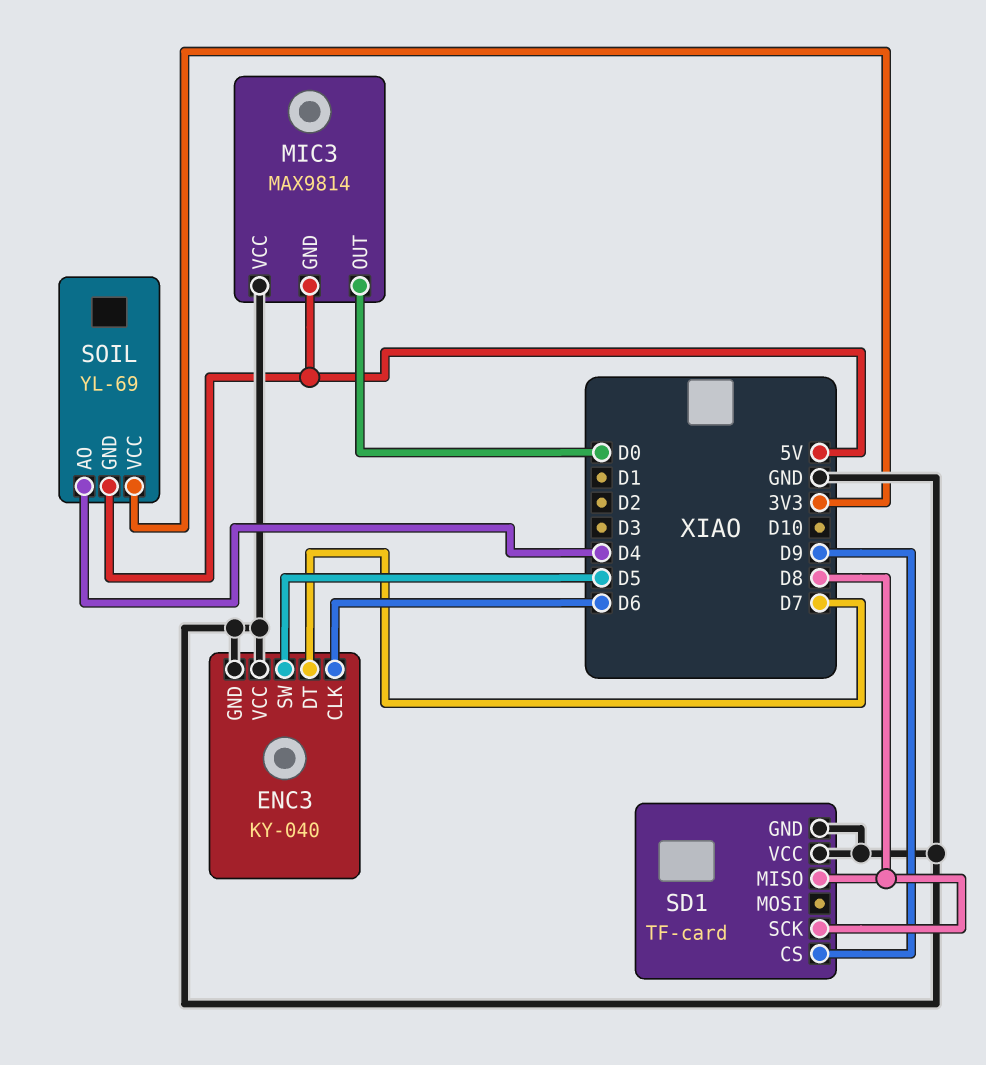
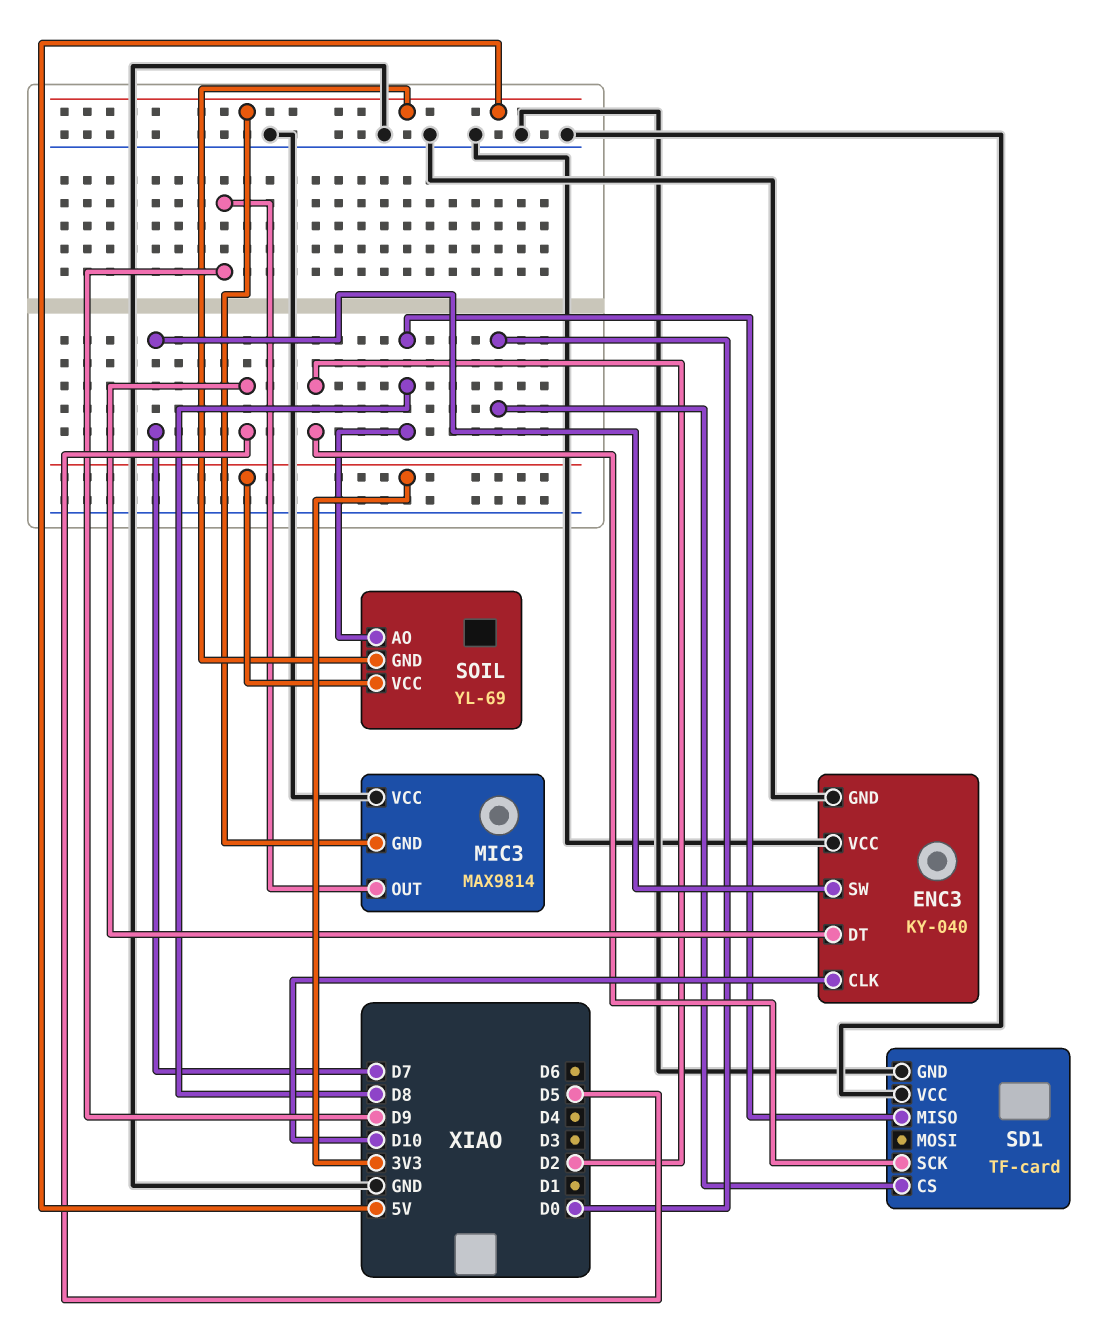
ENC3 pin CLK: D6 -> D10
ENC3 pin DT: D7 -> D5
ENC3 pin SW: D5 -> D7
MIC3 pin OUT: D0 -> D9
SD1 pin CS: D9 -> D0
SD1 pin SCK: D8 -> D2
SOIL pin AO: D4 -> D8

